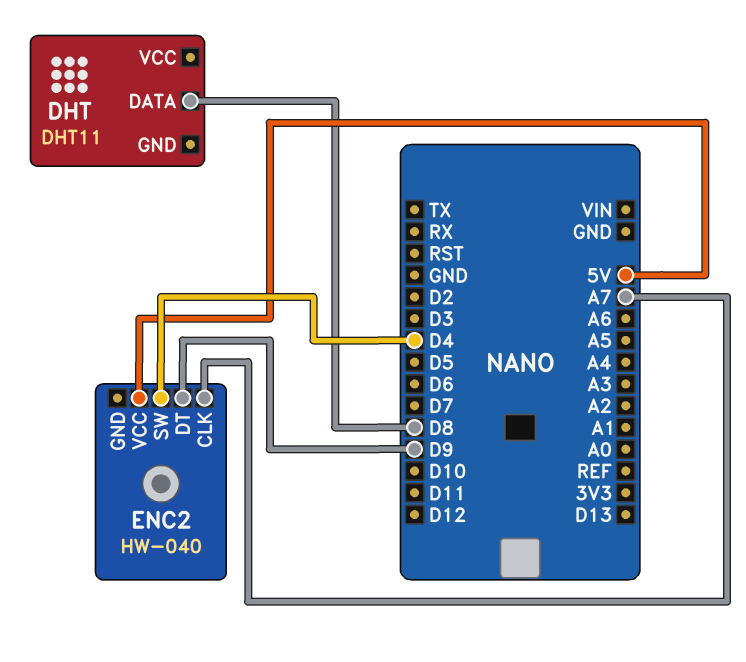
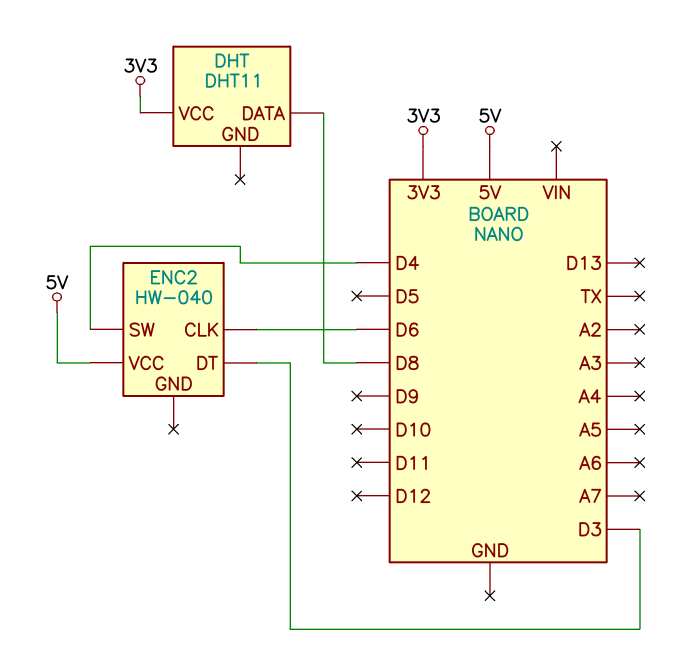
DHT pin VCC: none -> 3V3
ENC2 pin CLK: A7 -> D6
ENC2 pin DT: D9 -> D3

